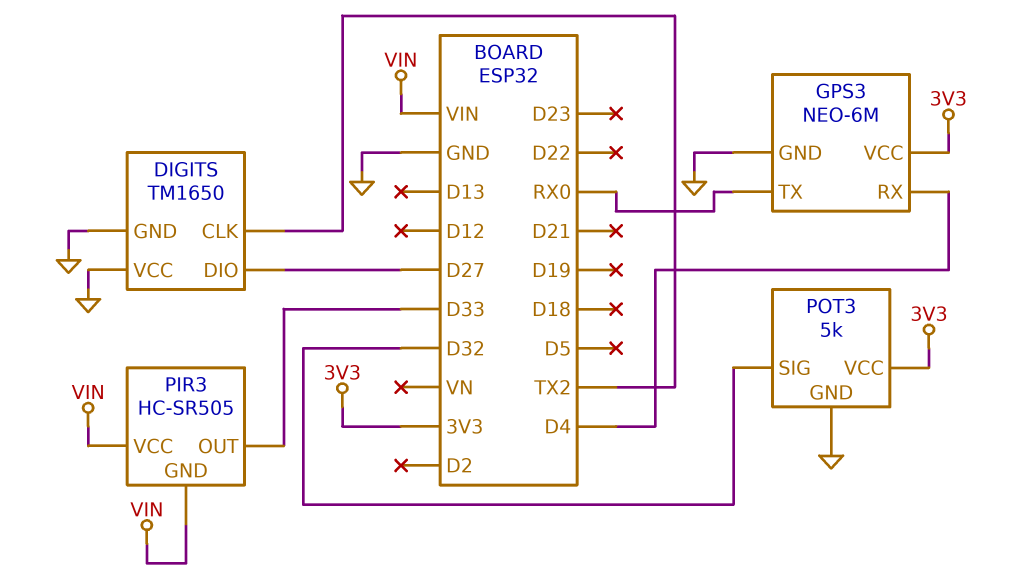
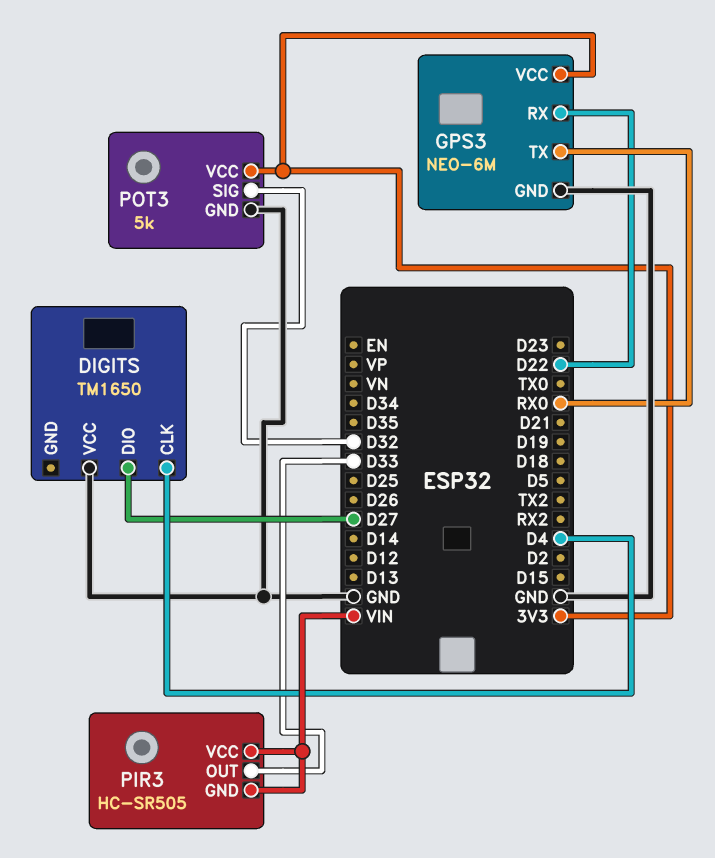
DIGITS pin CLK: TX2 -> D4
DIGITS pin GND: GND -> none
GPS3 pin RX: D4 -> D22

